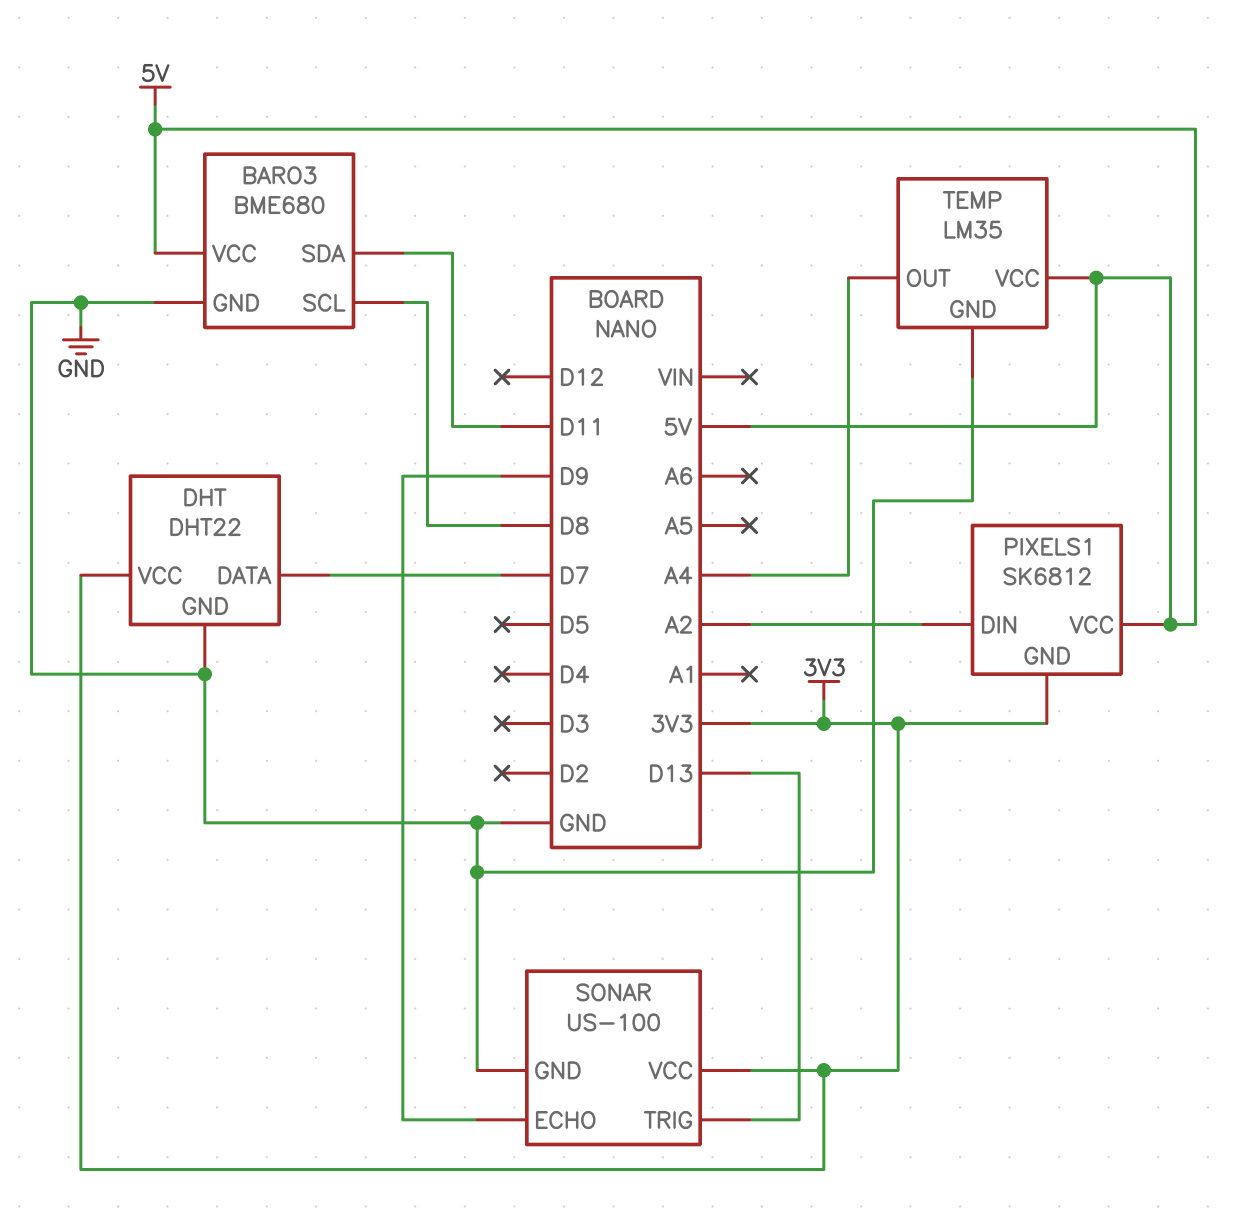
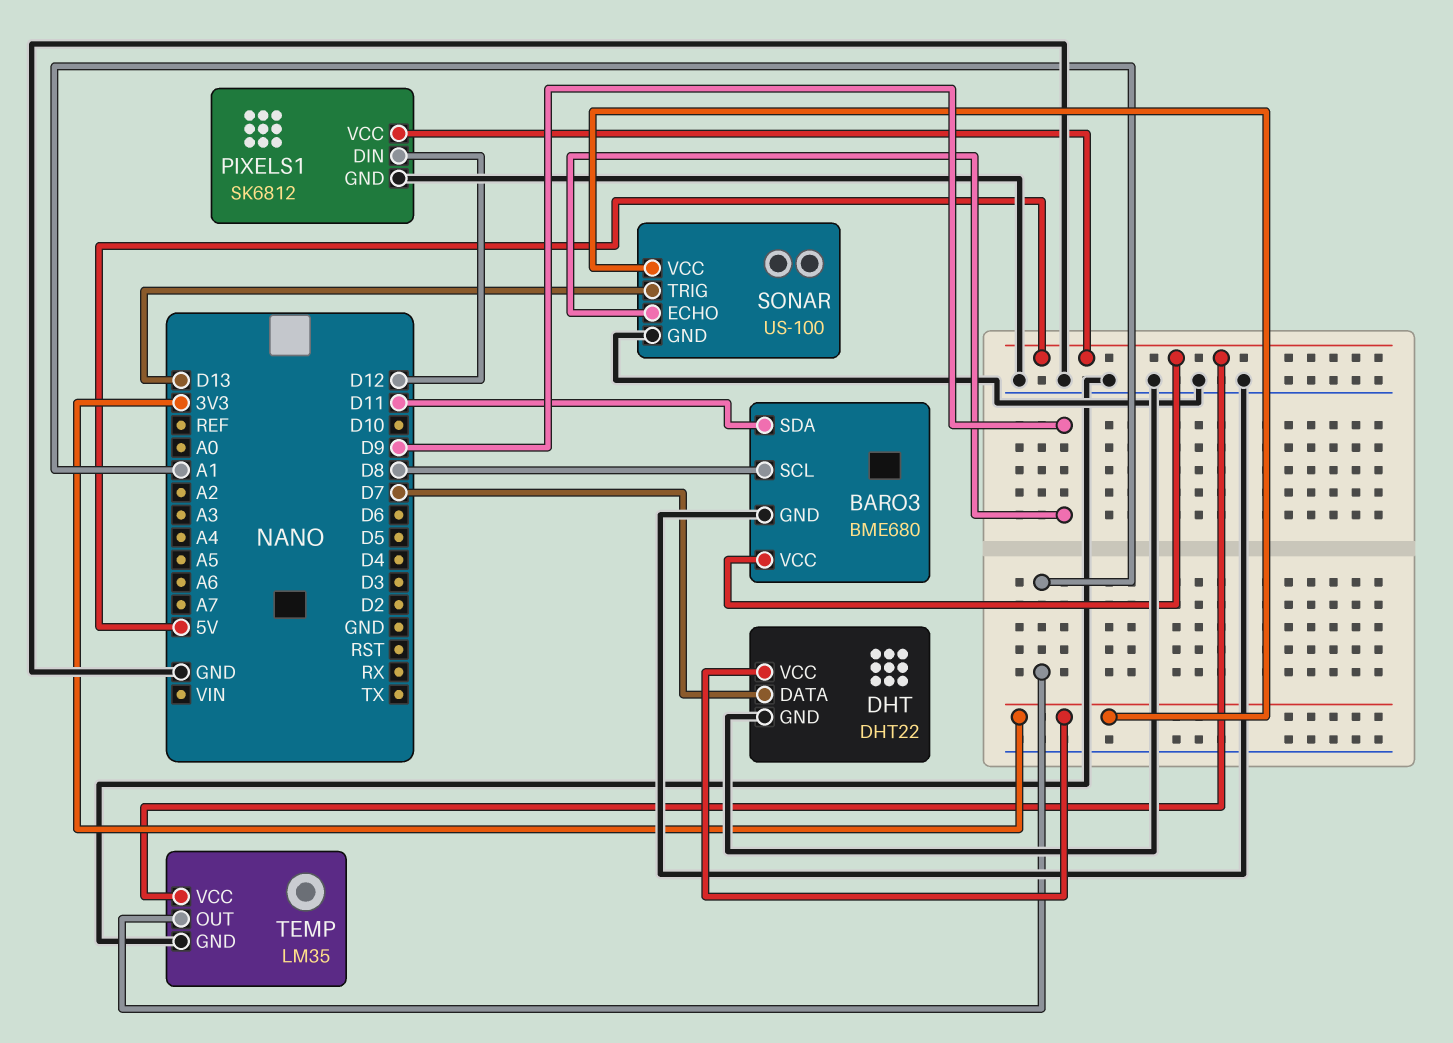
PIXELS1 pin DIN: A2 -> D12
PIXELS1 pin GND: 3V3 -> GND
TEMP pin OUT: A4 -> A1

